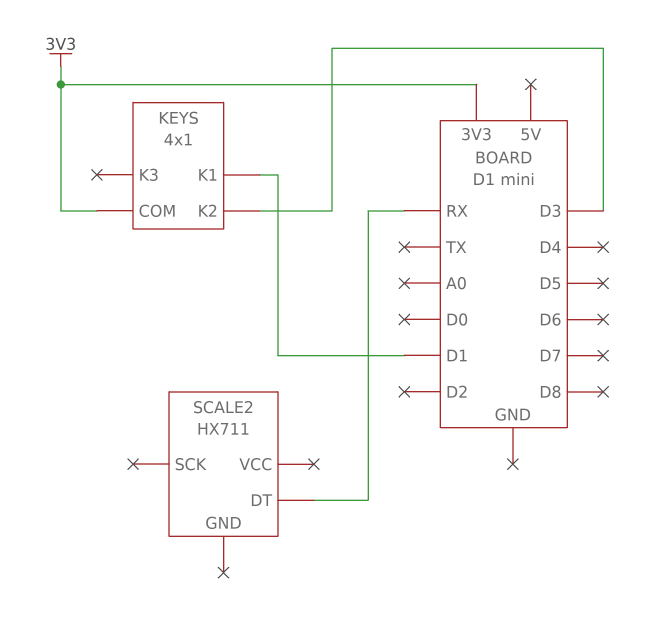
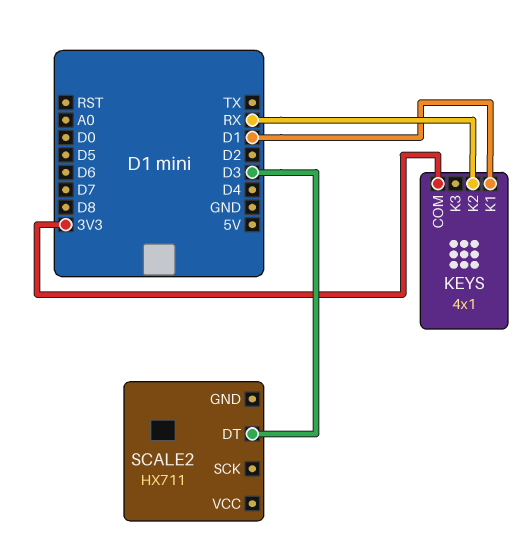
KEYS pin K2: D3 -> RX
SCALE2 pin DT: RX -> D3

